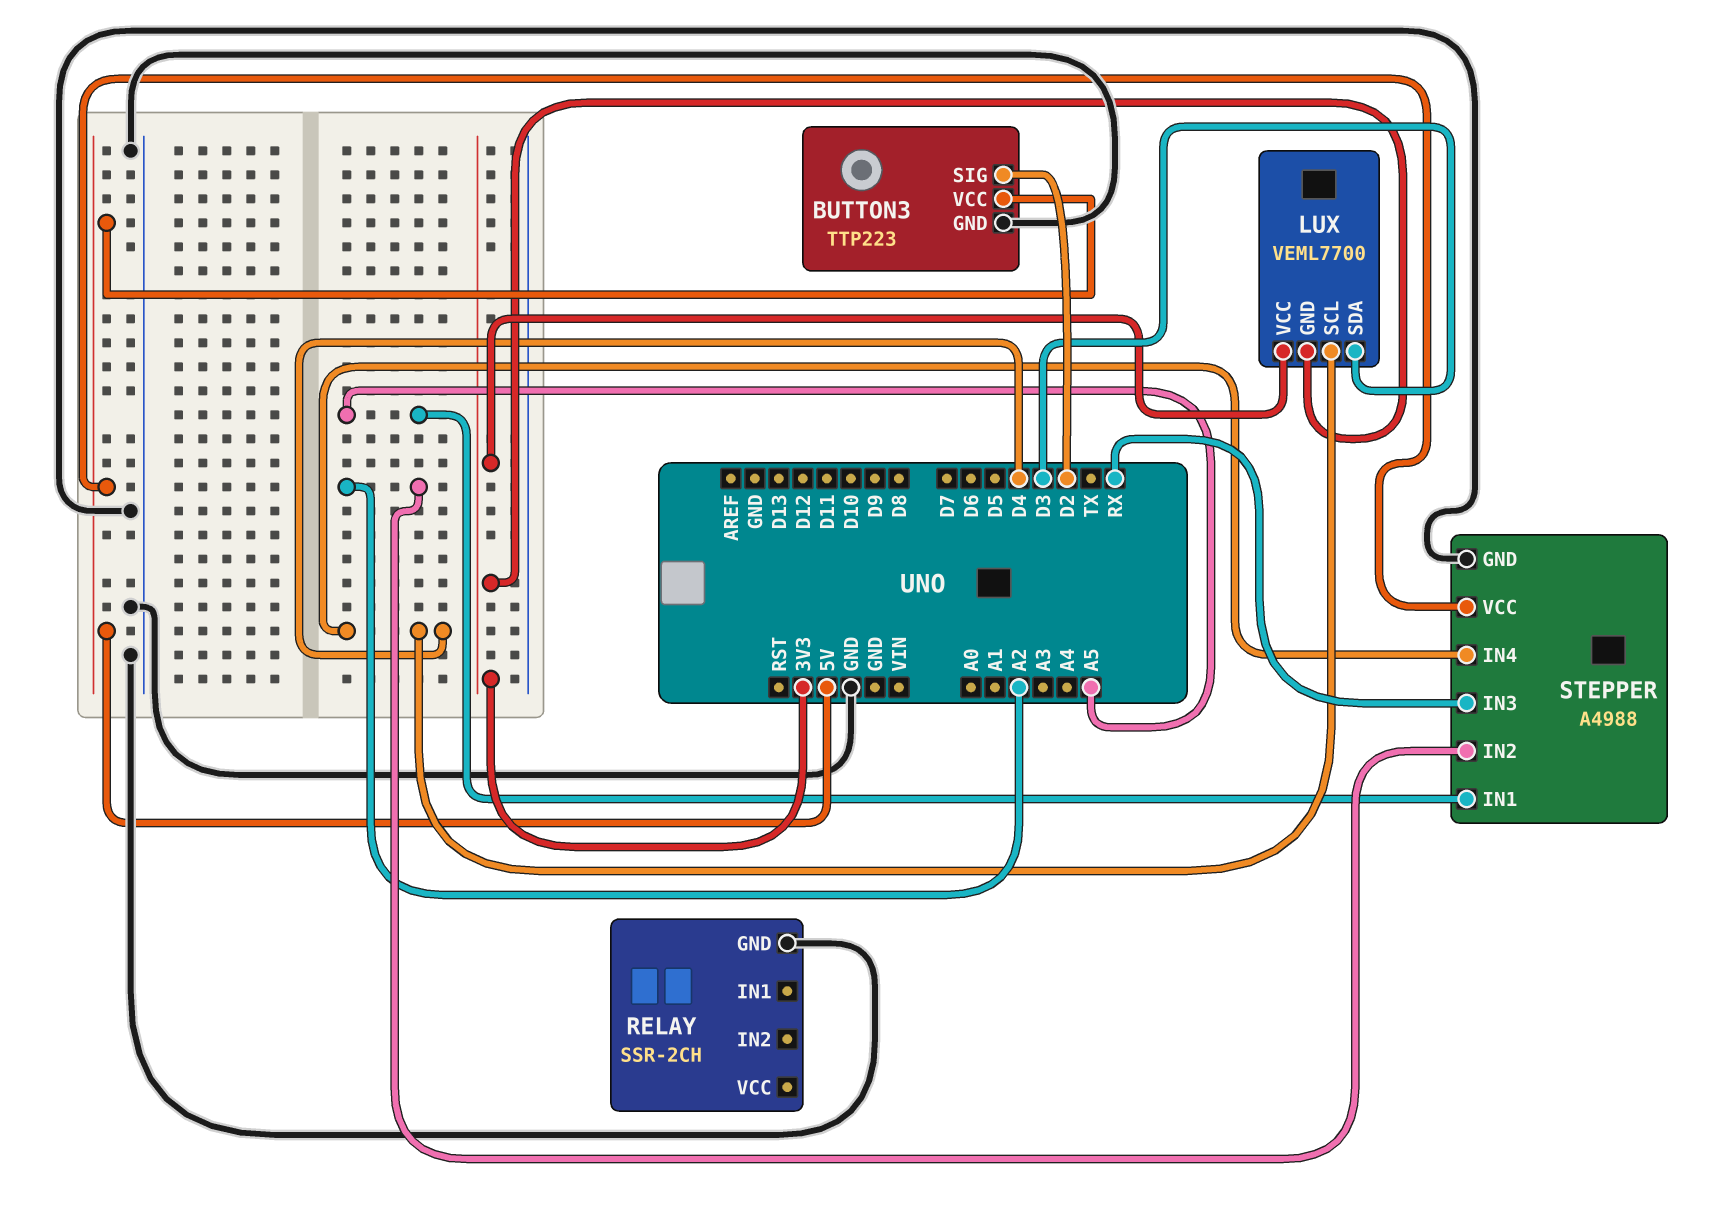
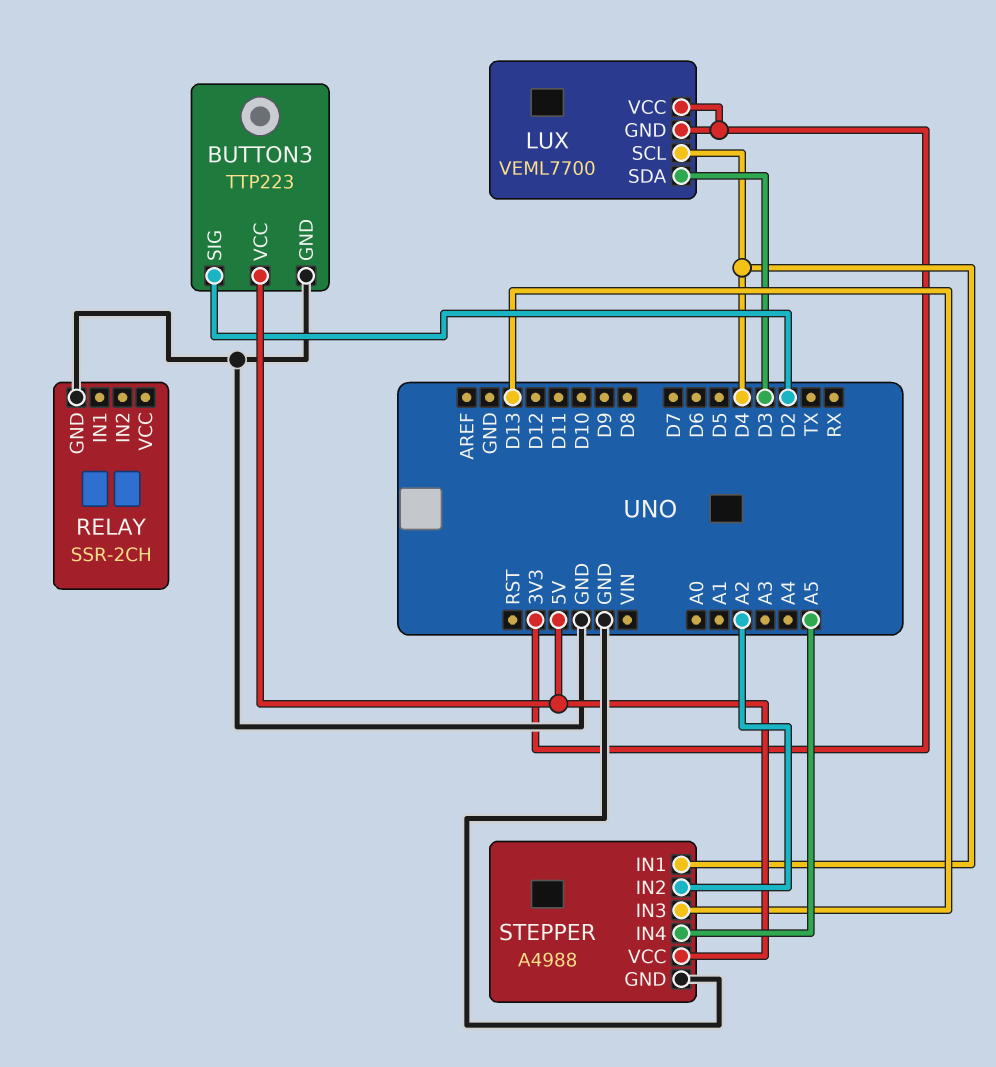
STEPPER pin IN1: A5 -> D4
STEPPER pin IN3: RX -> D13
STEPPER pin IN4: D4 -> A5

